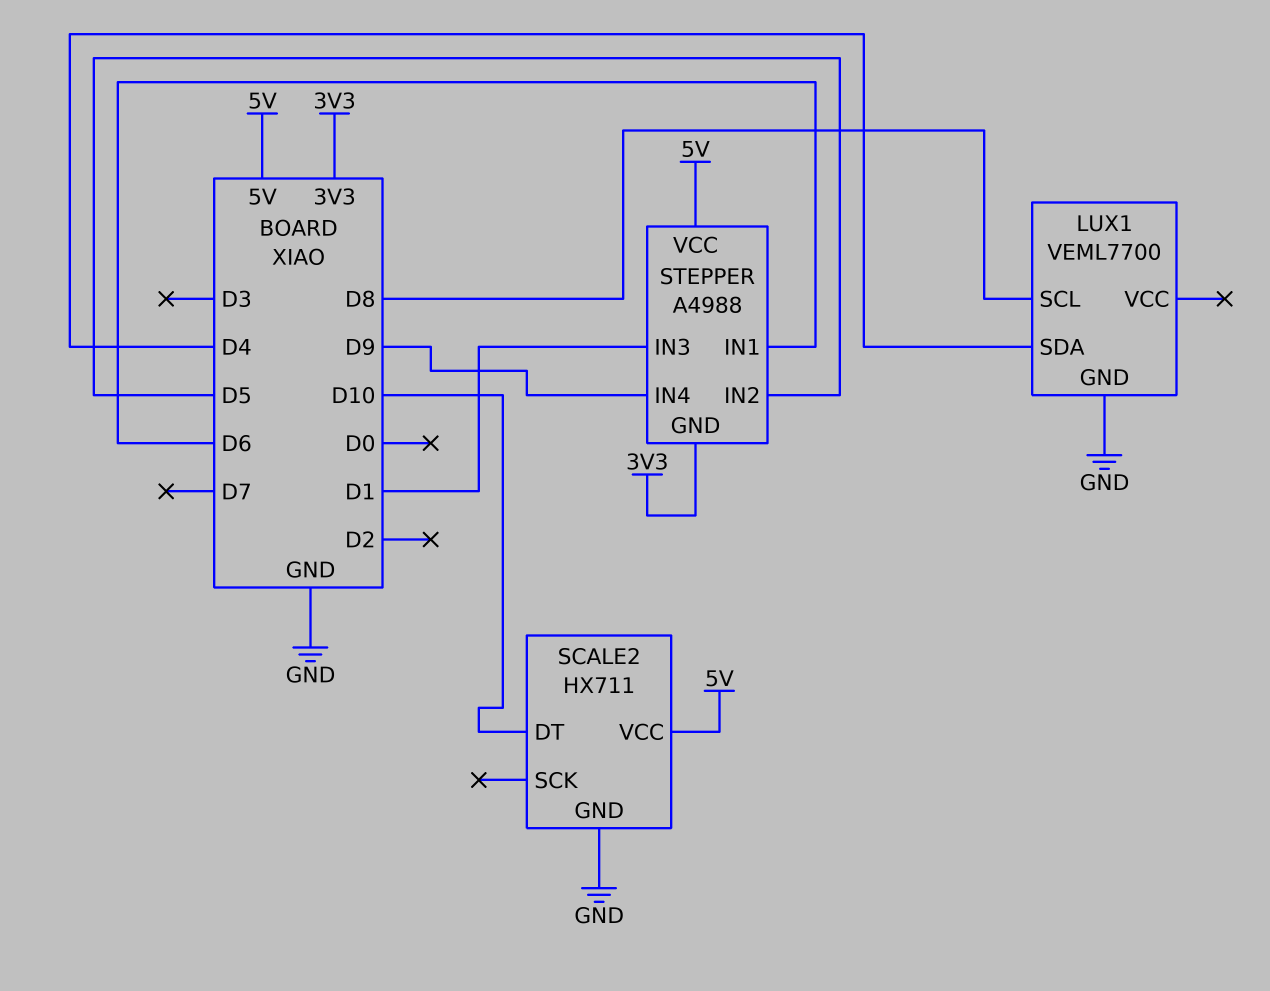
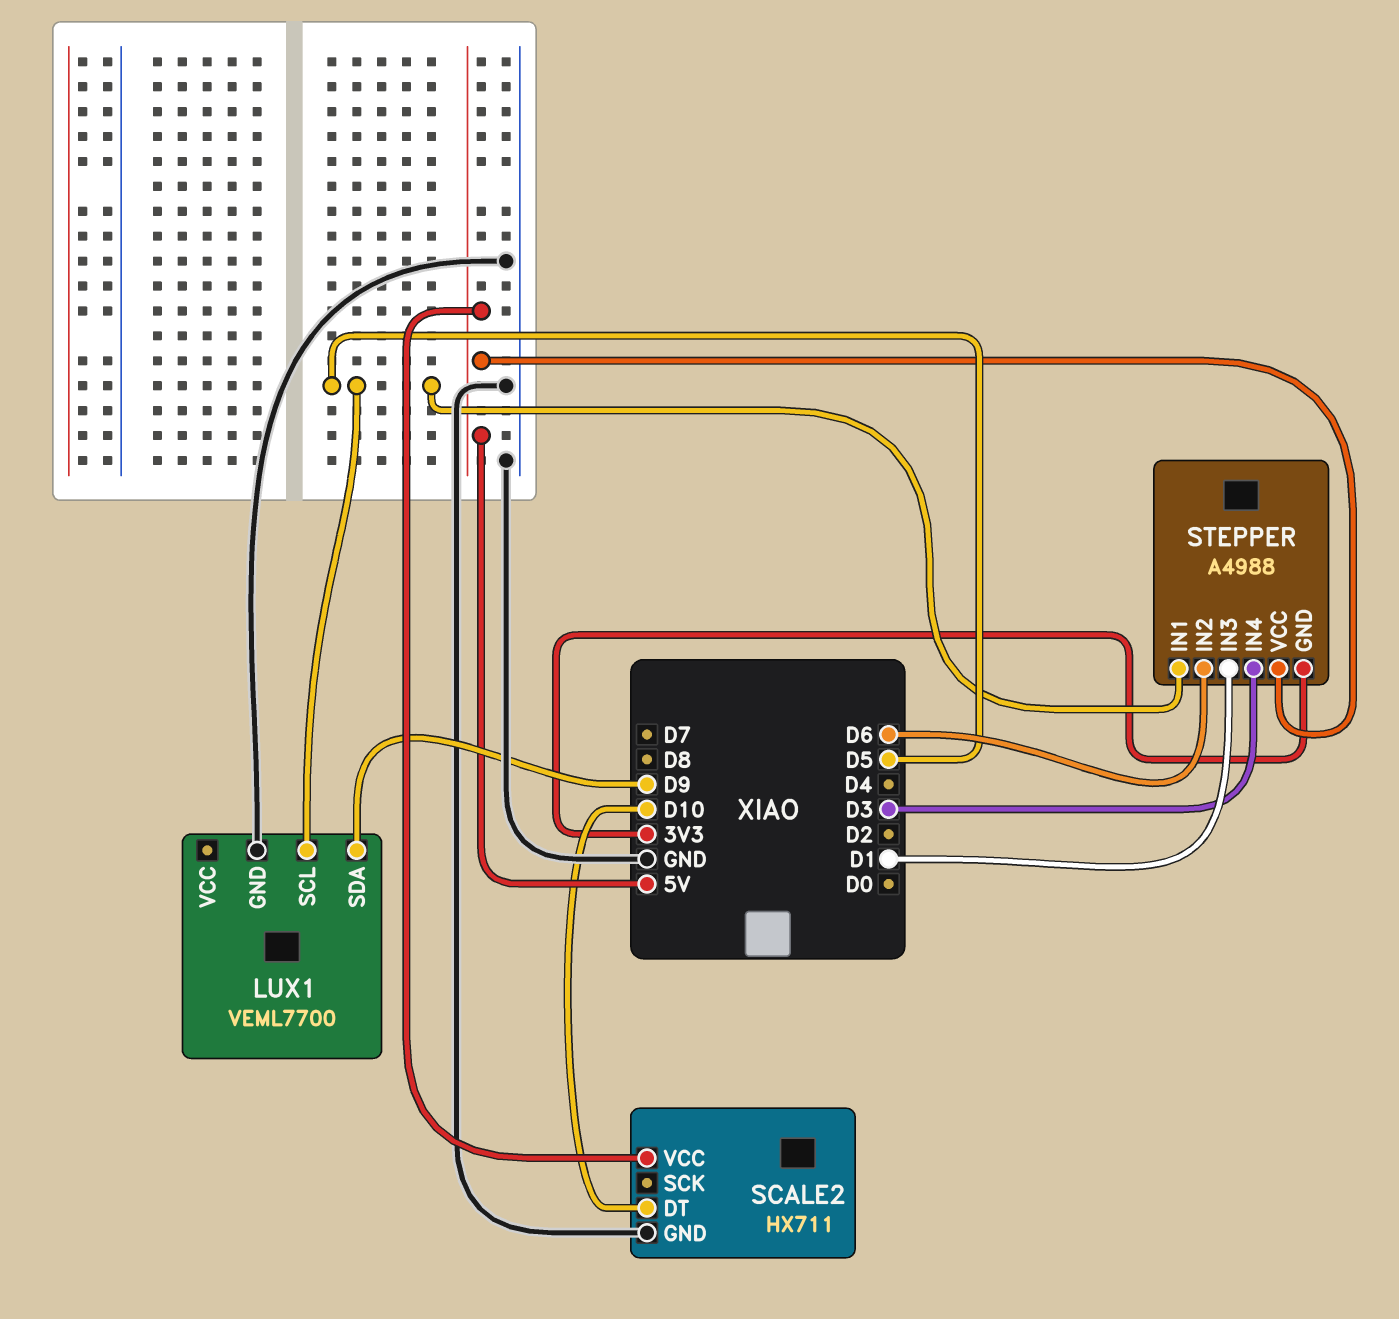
LUX1 pin SCL: D8 -> D5
LUX1 pin SDA: D4 -> D9
STEPPER pin IN1: D6 -> D5
STEPPER pin IN2: D5 -> D6
STEPPER pin IN4: D9 -> D3

